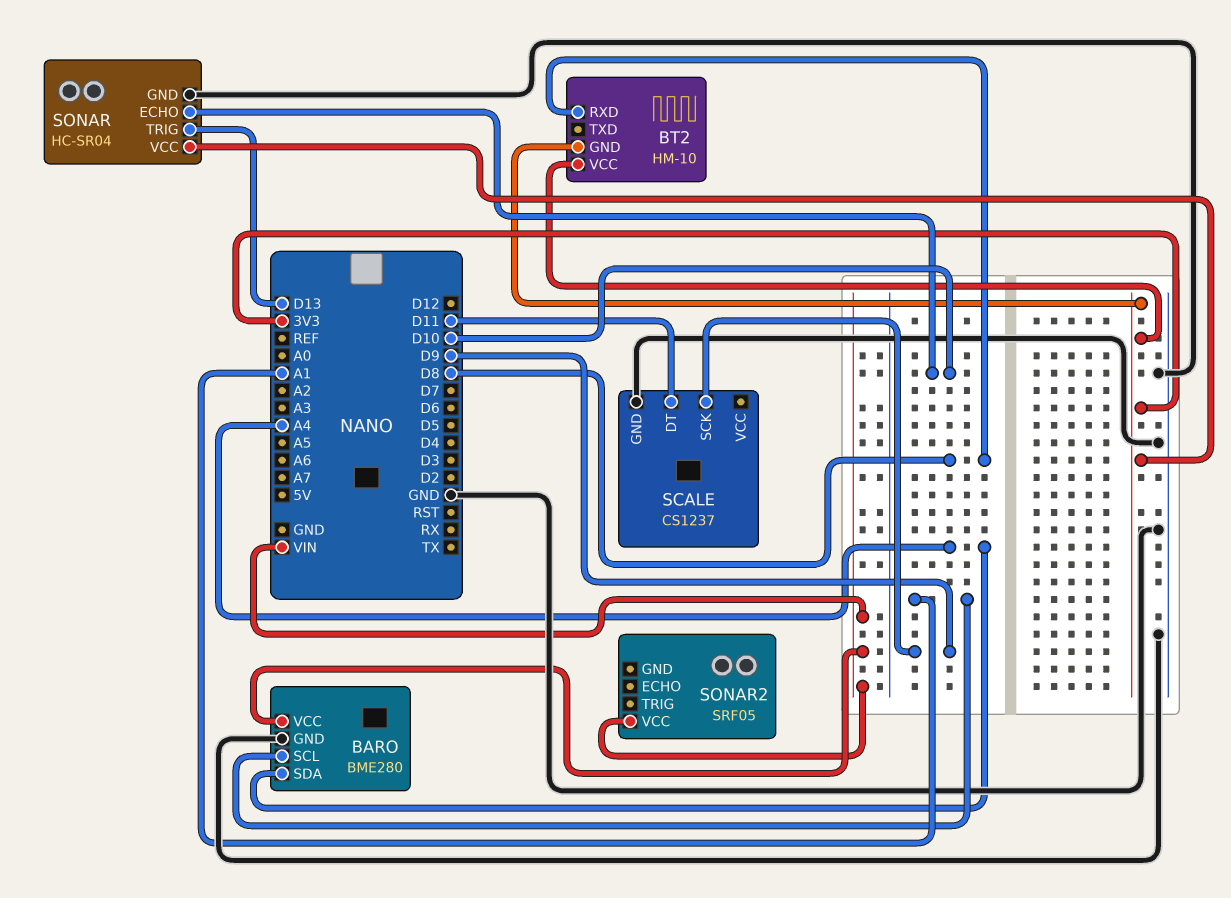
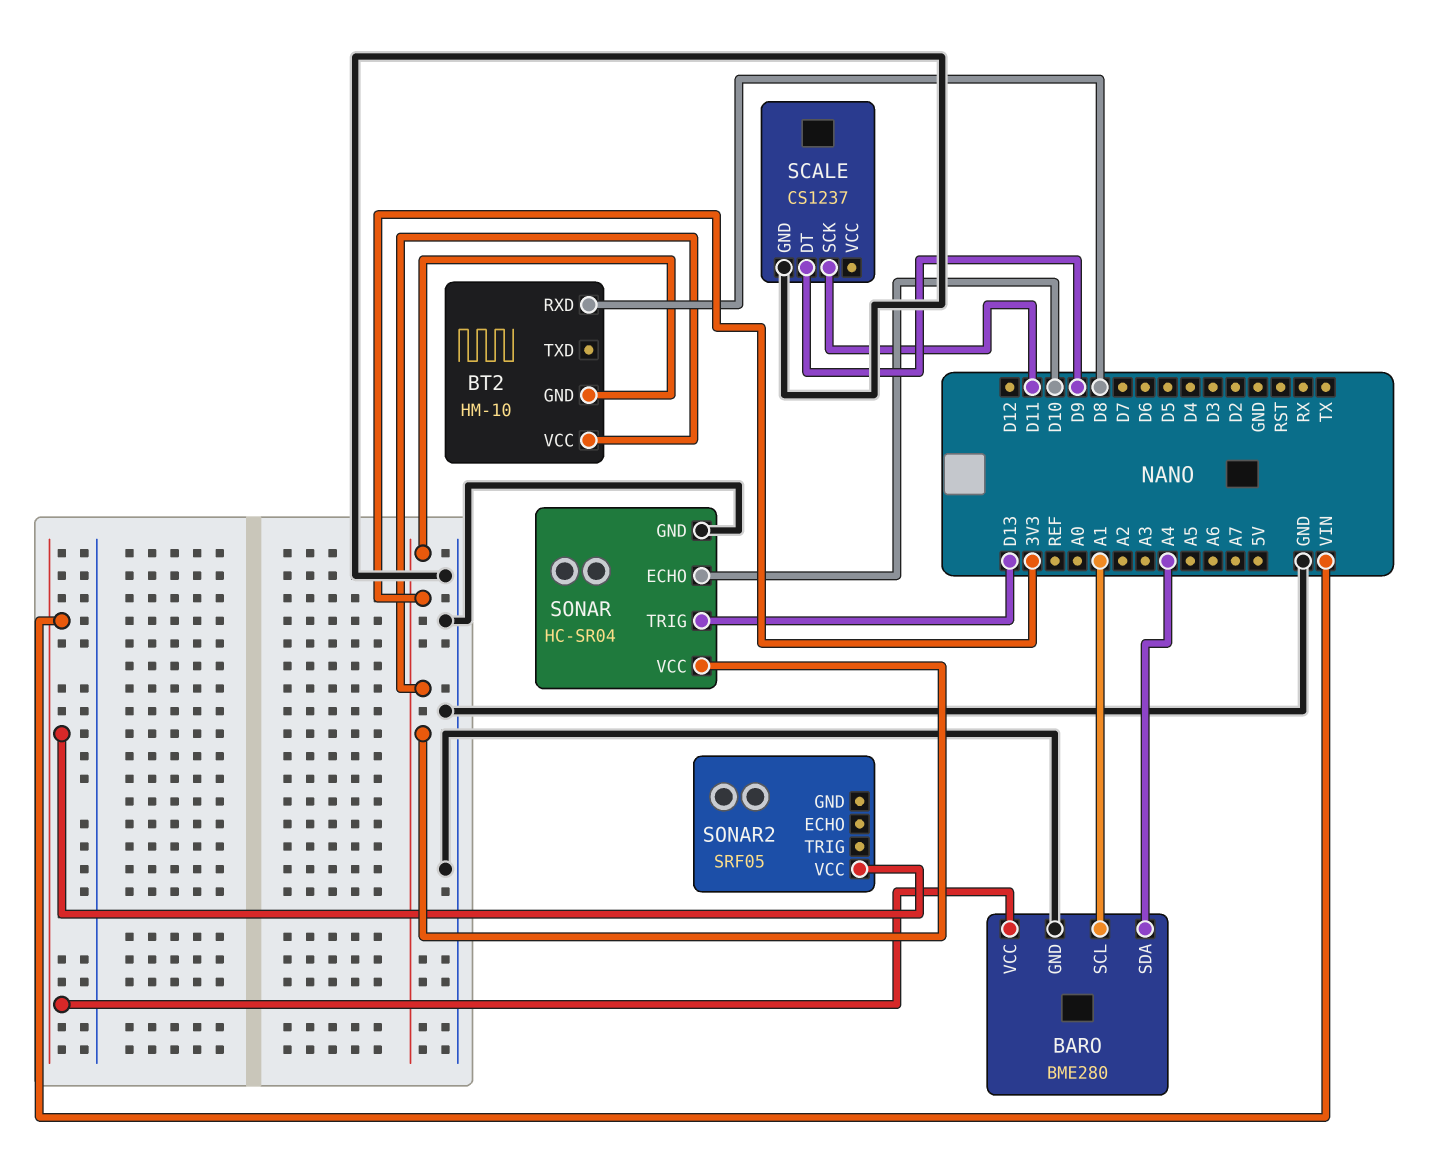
SCALE pin DT: D11 -> D9
SCALE pin SCK: D9 -> D11

